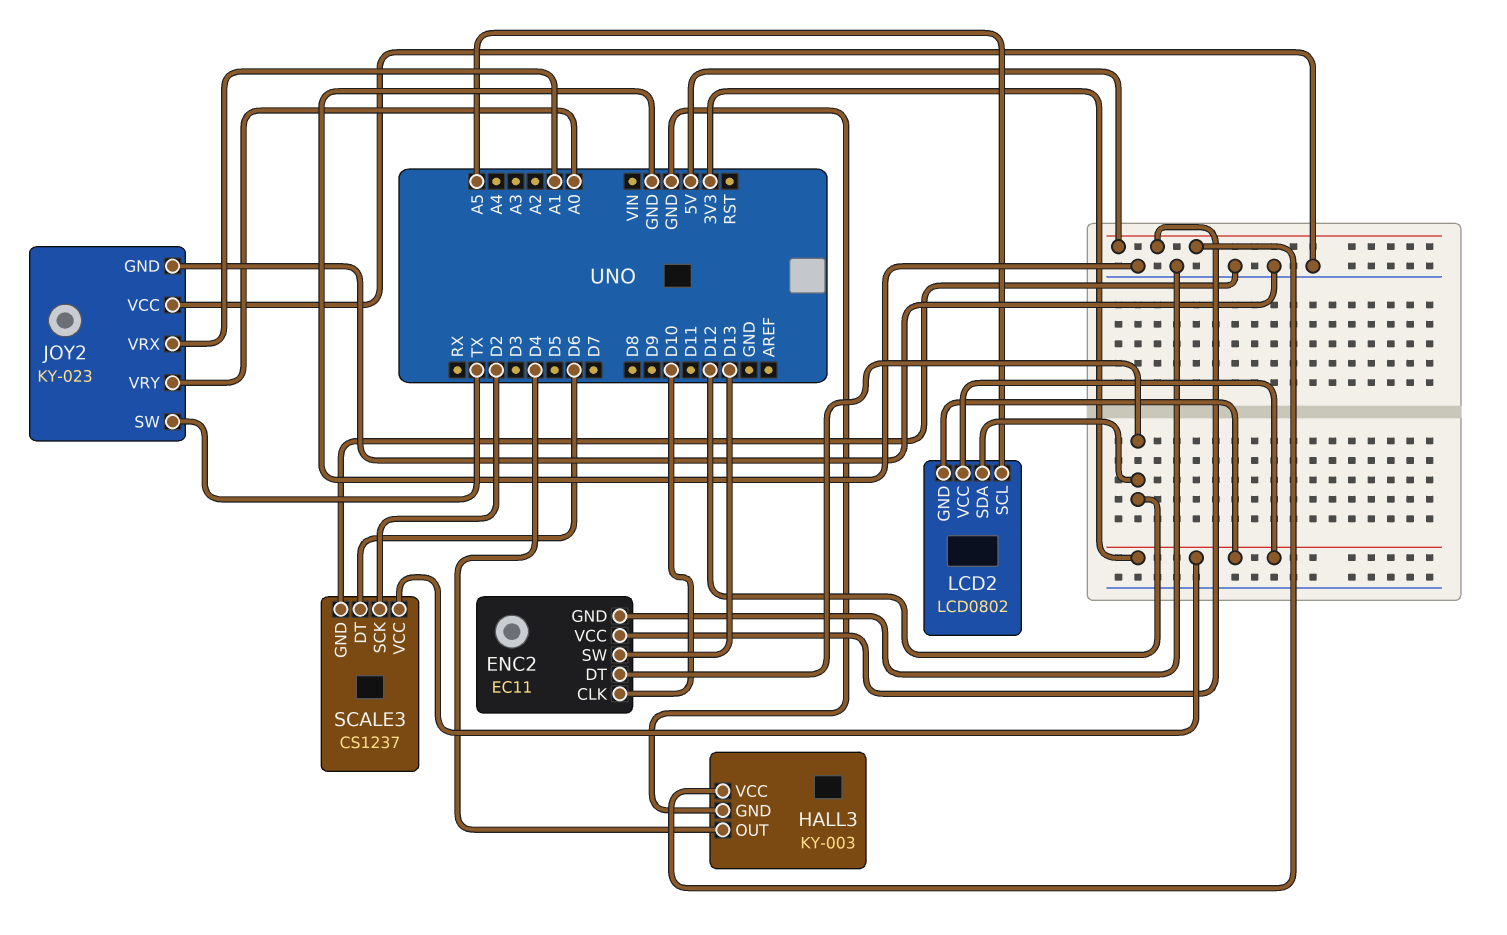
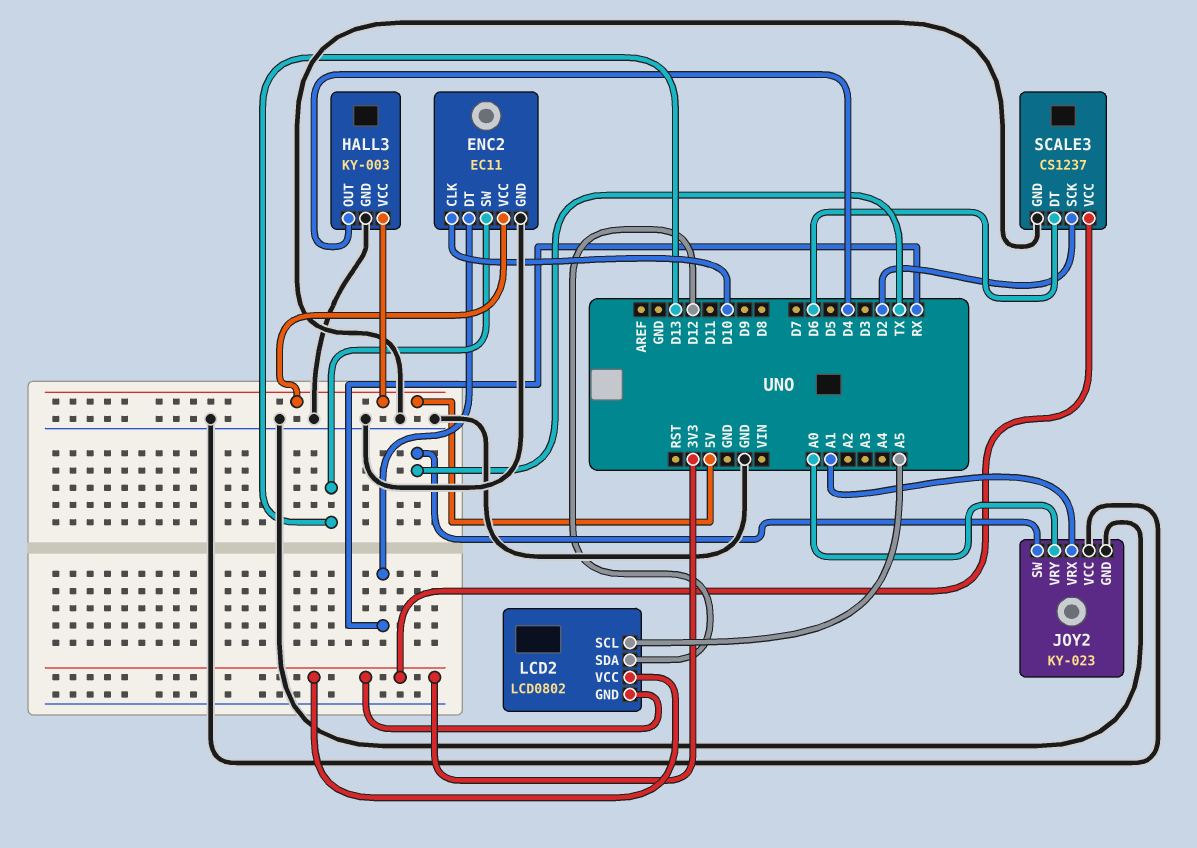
ENC2 pin DT: D12 -> RX

